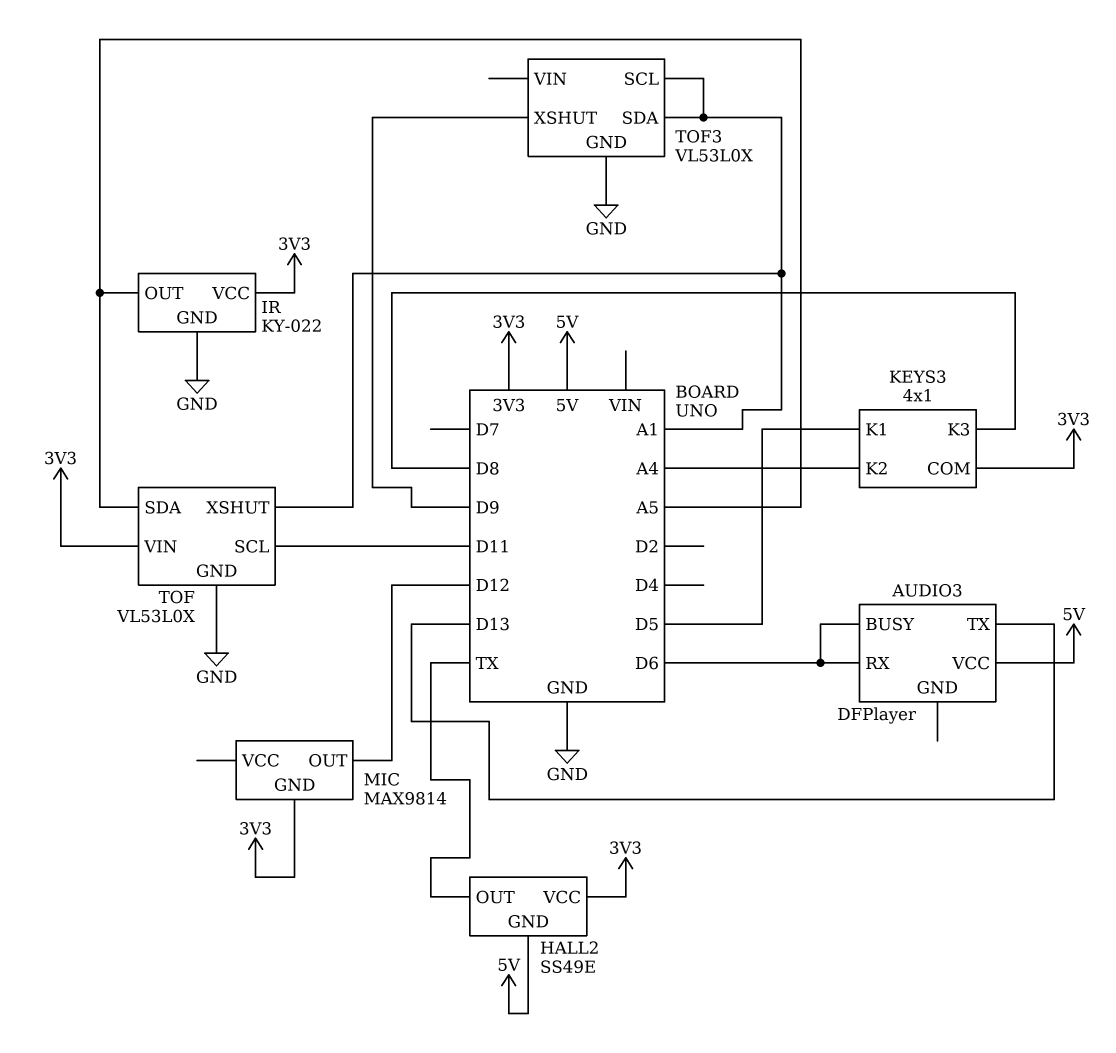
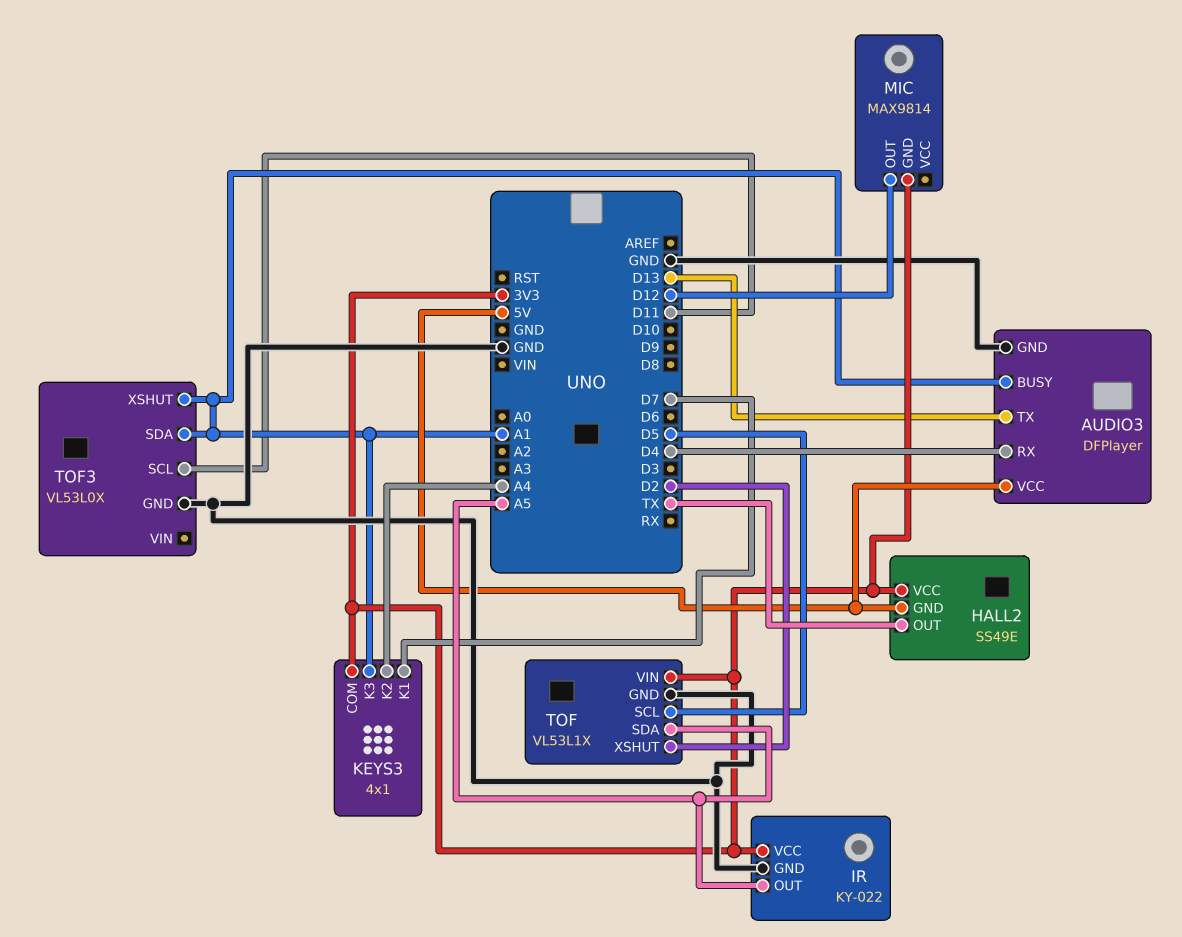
AUDIO3 pin BUSY: D6 -> A1
AUDIO3 pin GND: none -> GND
AUDIO3 pin RX: D6 -> D4
KEYS3 pin K1: D5 -> D7
KEYS3 pin K3: D8 -> A1
TOF: VL53L0X -> VL53L1X
TOF pin SCL: D11 -> D5
TOF pin XSHUT: A1 -> D2
TOF3 pin SCL: A1 -> D11
TOF3 pin XSHUT: D9 -> A1

